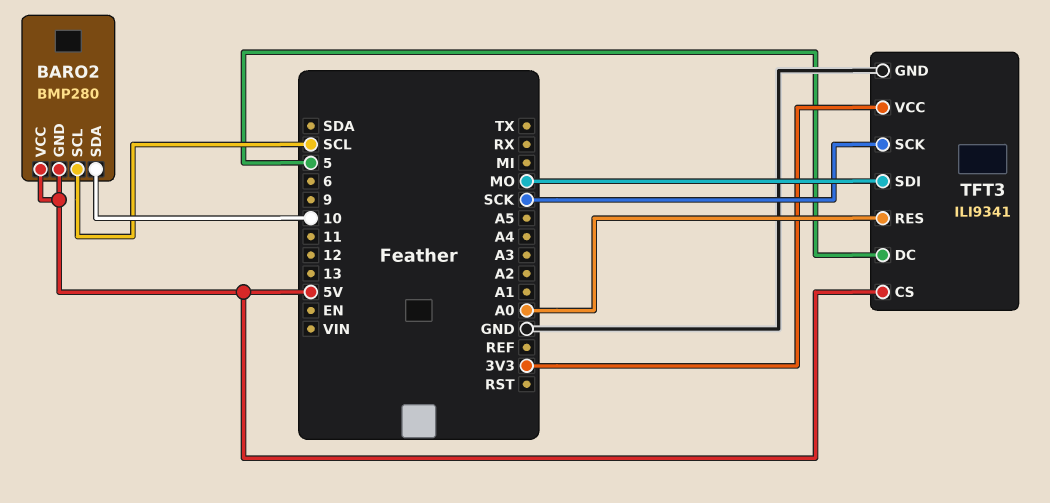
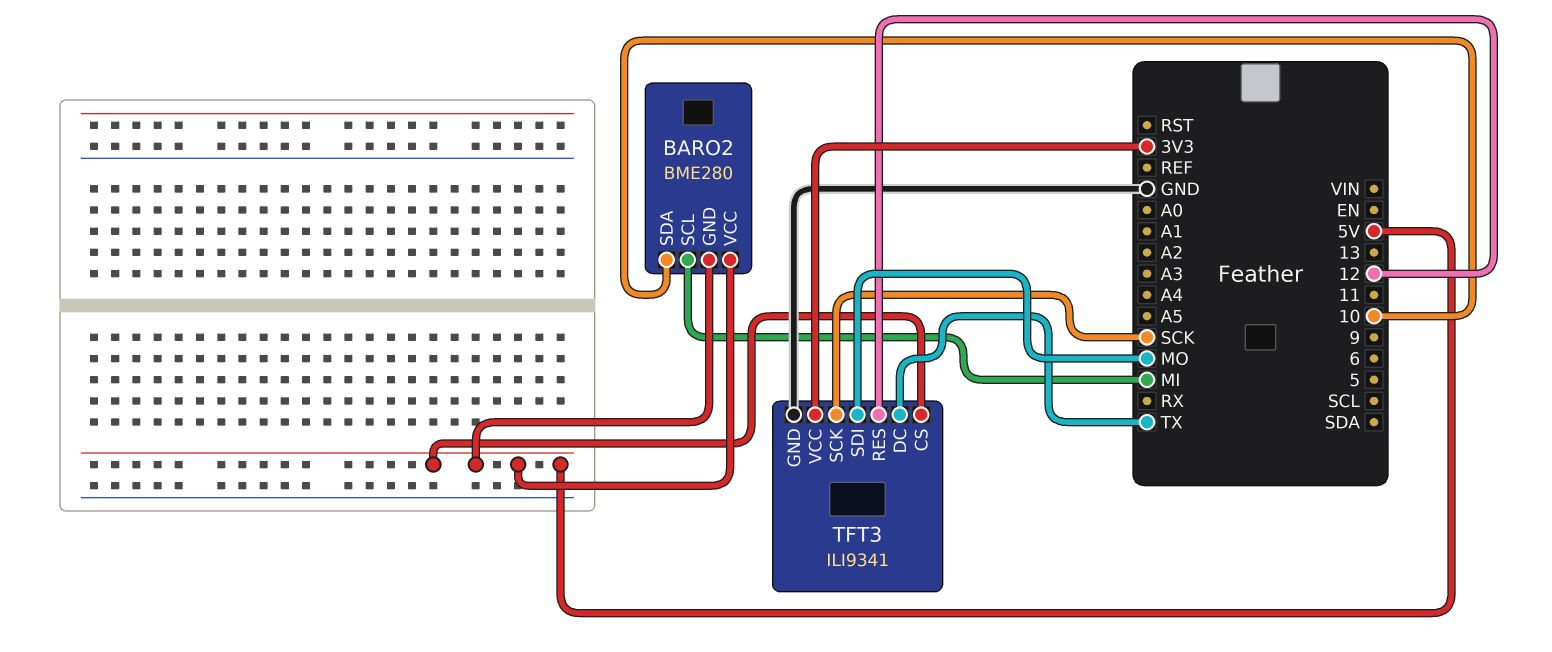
BARO2: BMP280 -> BME280
BARO2 pin SCL: SCL -> MI
TFT3 pin DC: 5 -> TX
TFT3 pin RES: A0 -> 12

